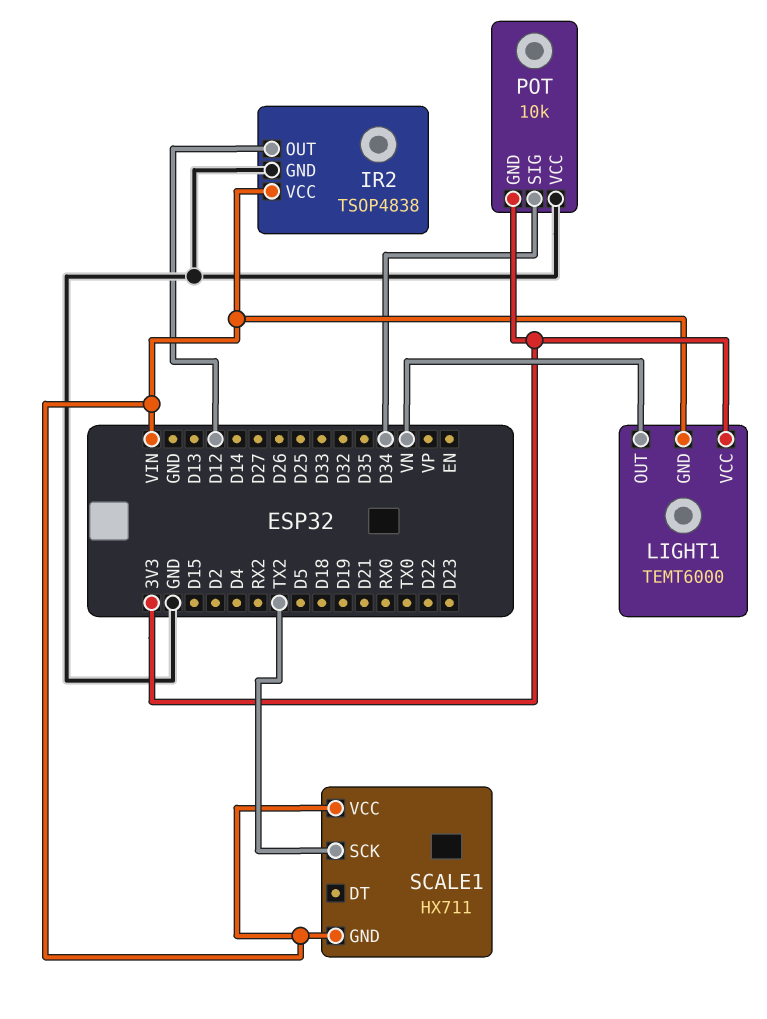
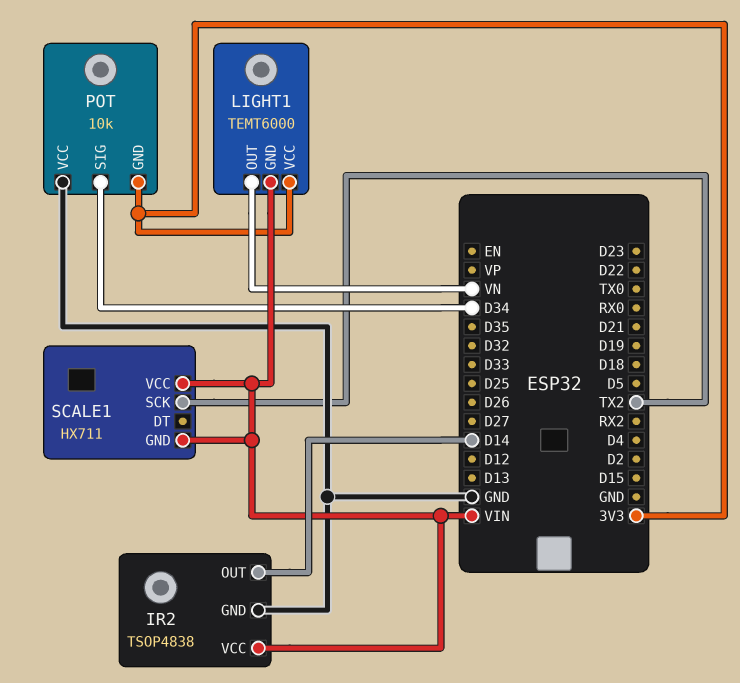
IR2 pin OUT: D12 -> D14

